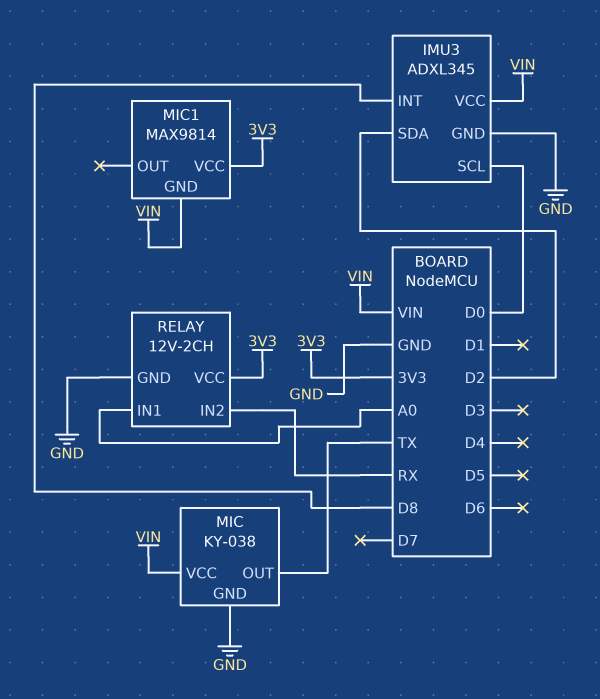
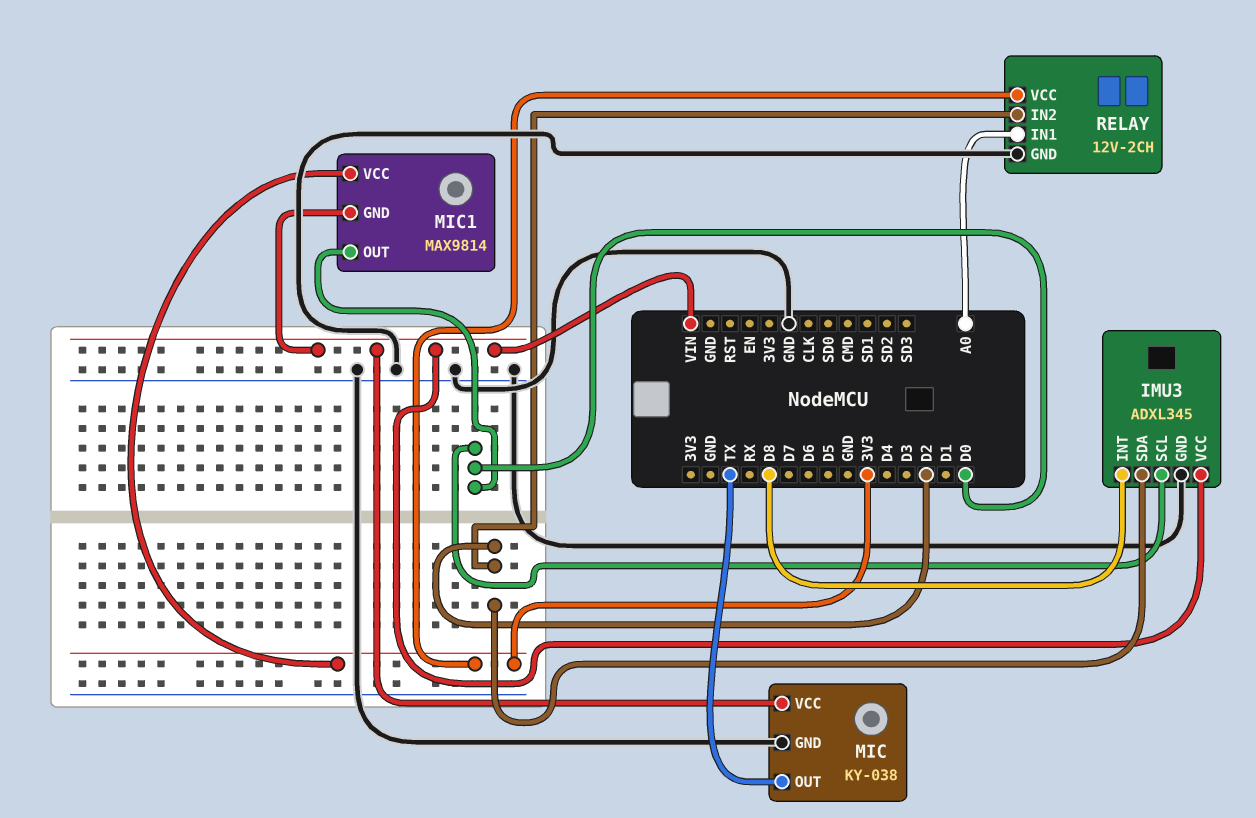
MIC1 pin OUT: none -> D0
RELAY pin IN2: RX -> D2

